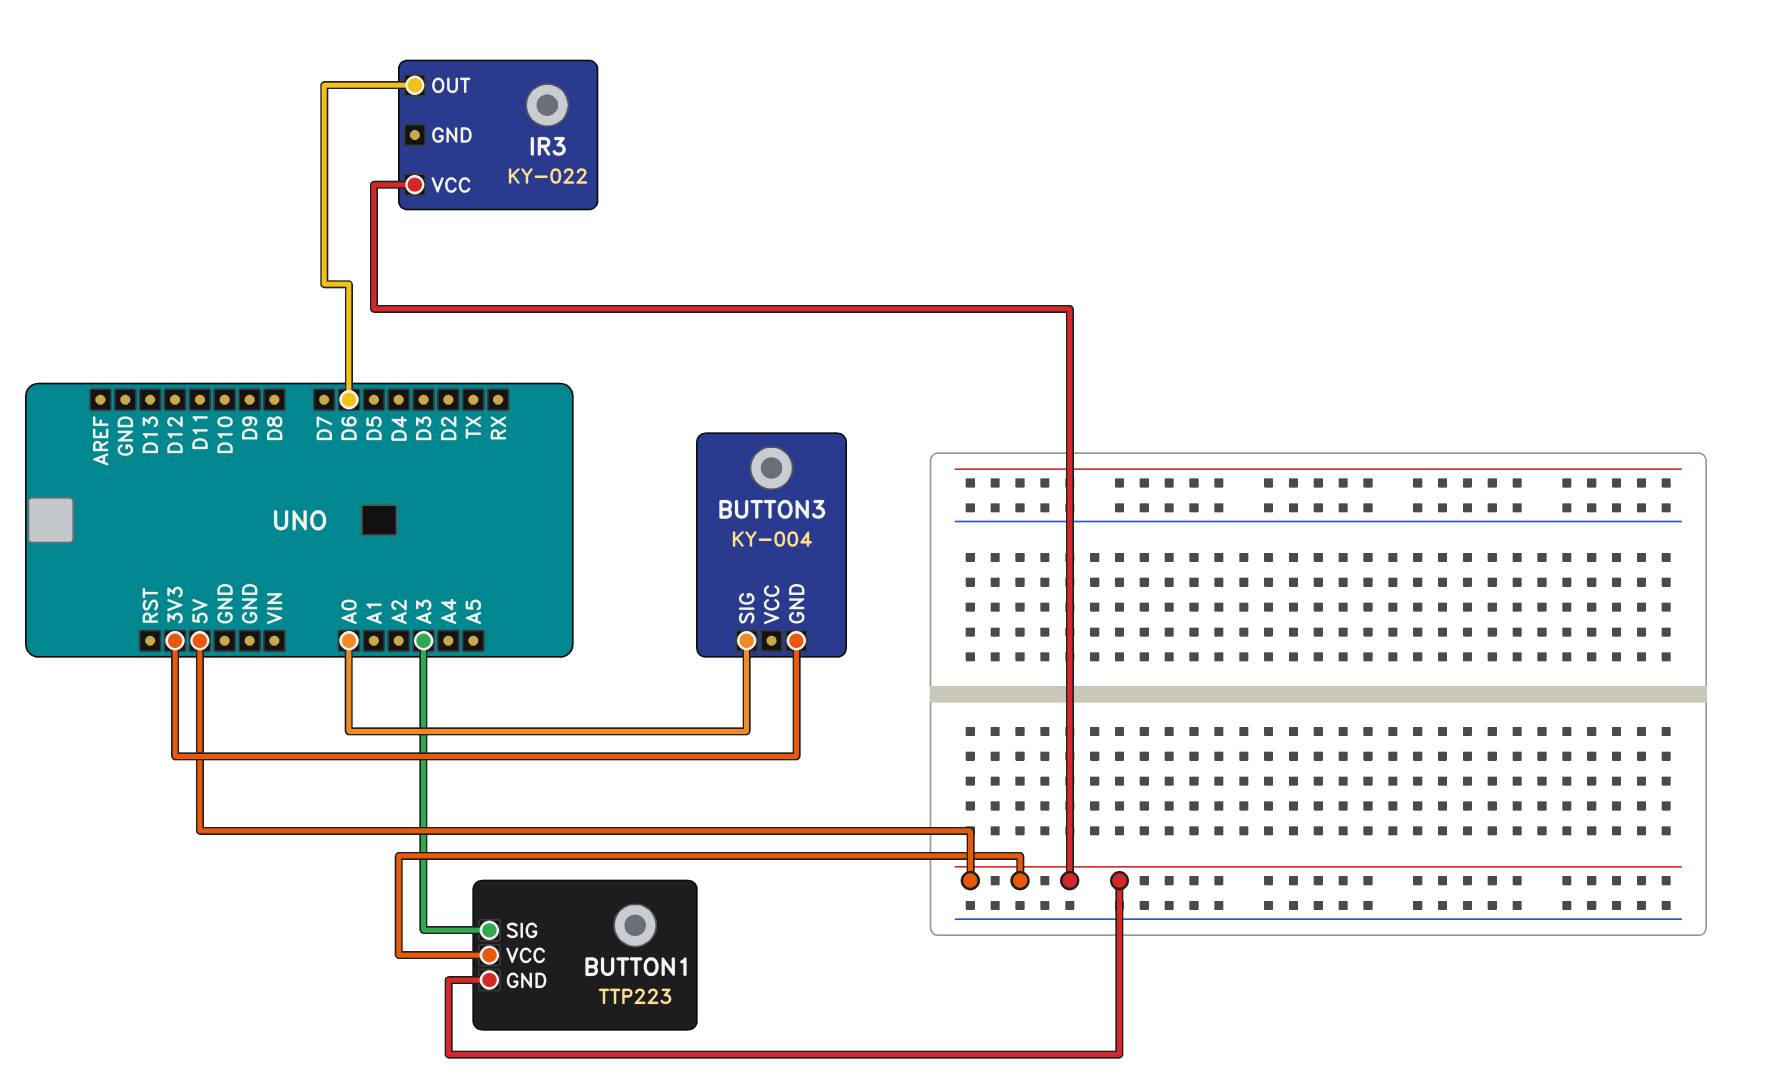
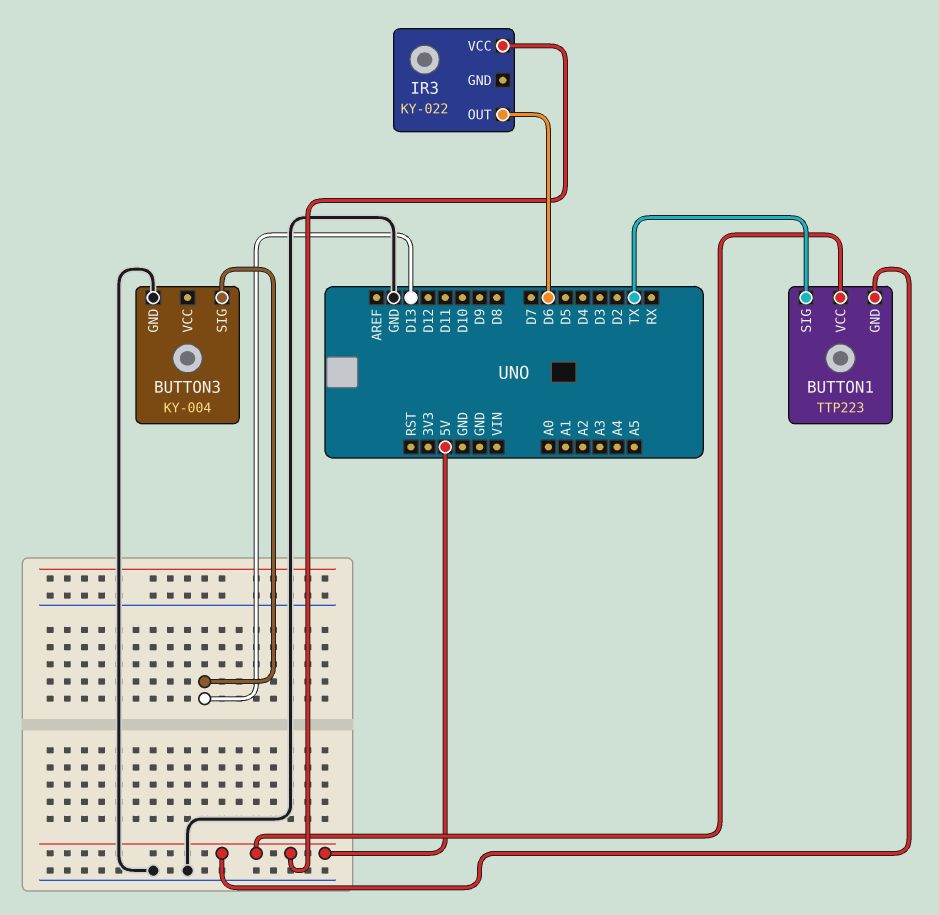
BUTTON1 pin SIG: A3 -> TX
BUTTON3 pin GND: 3V3 -> GND
BUTTON3 pin SIG: A0 -> D13

